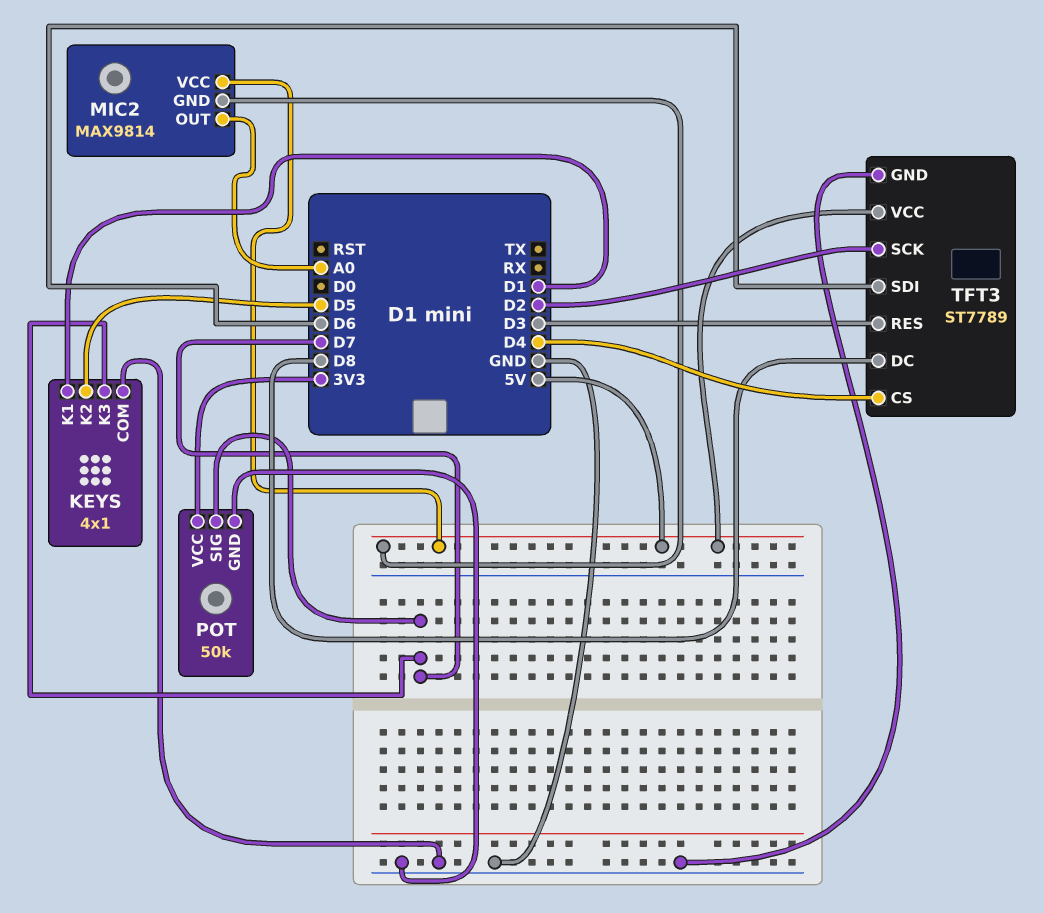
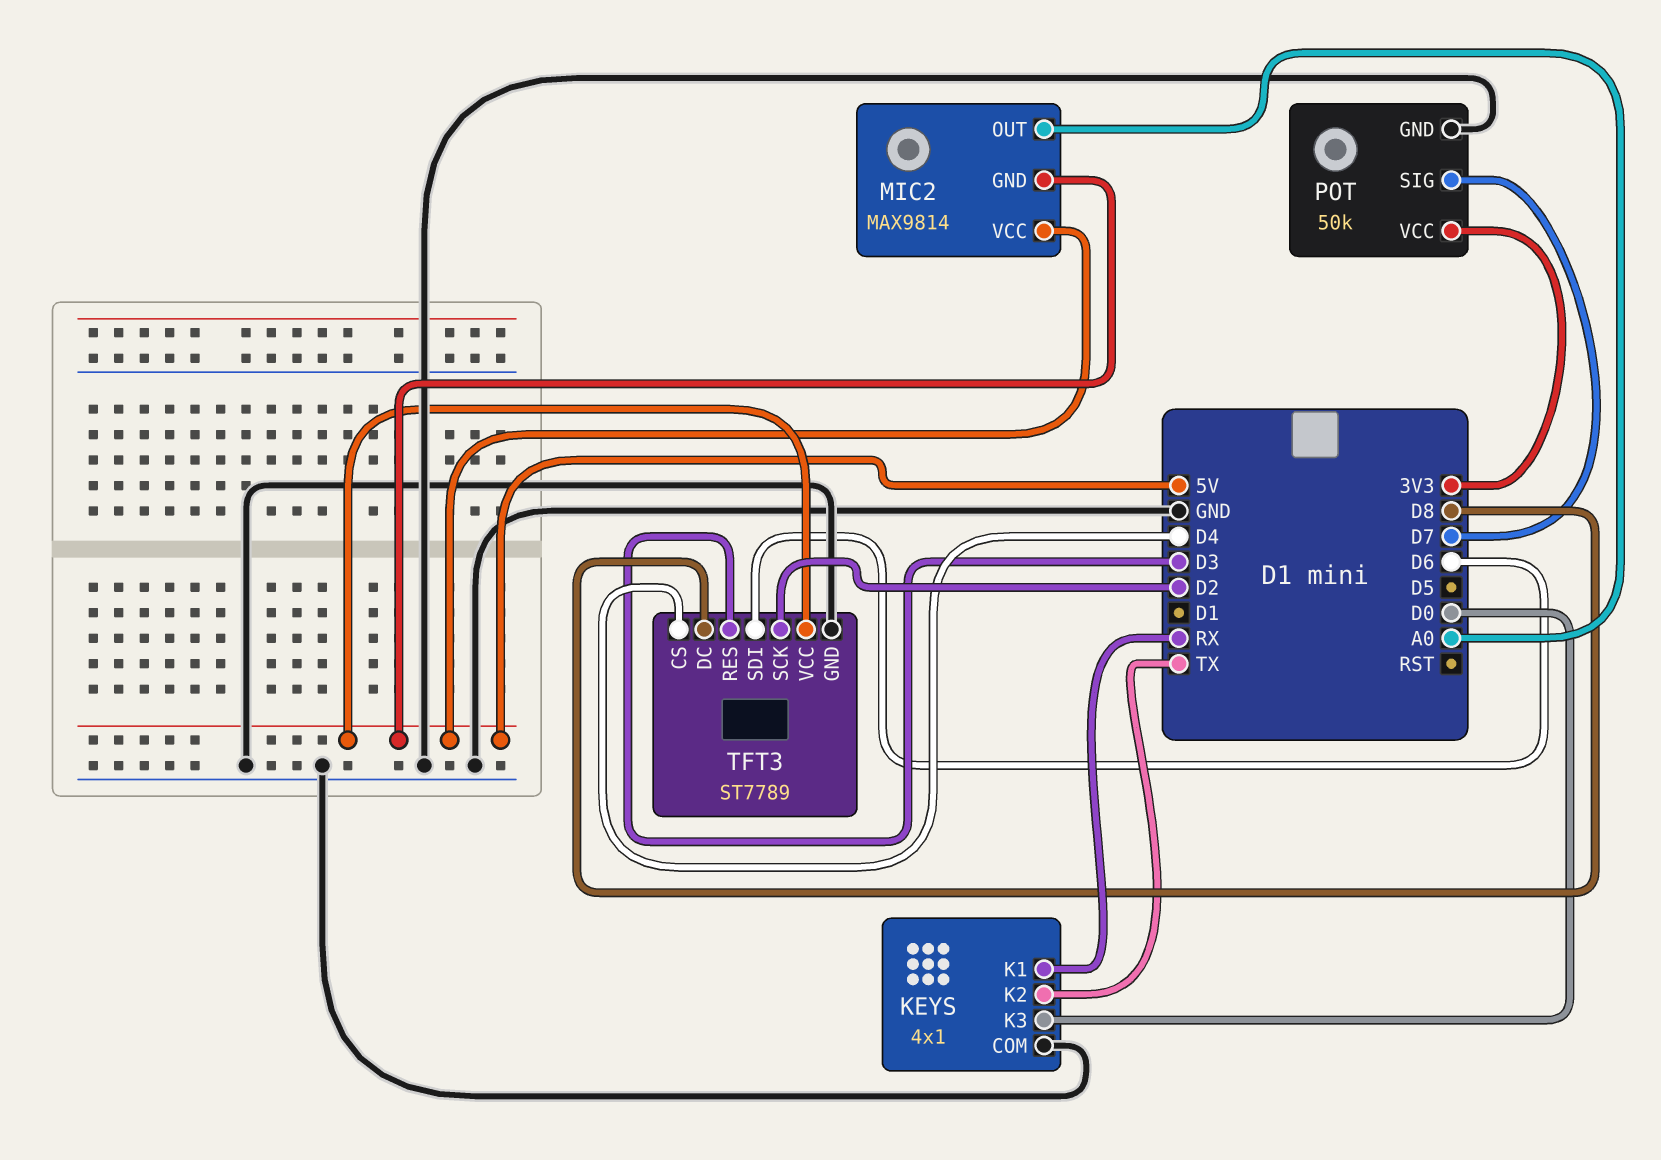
KEYS pin K1: D1 -> RX
KEYS pin K2: D5 -> TX
KEYS pin K3: D7 -> D0

